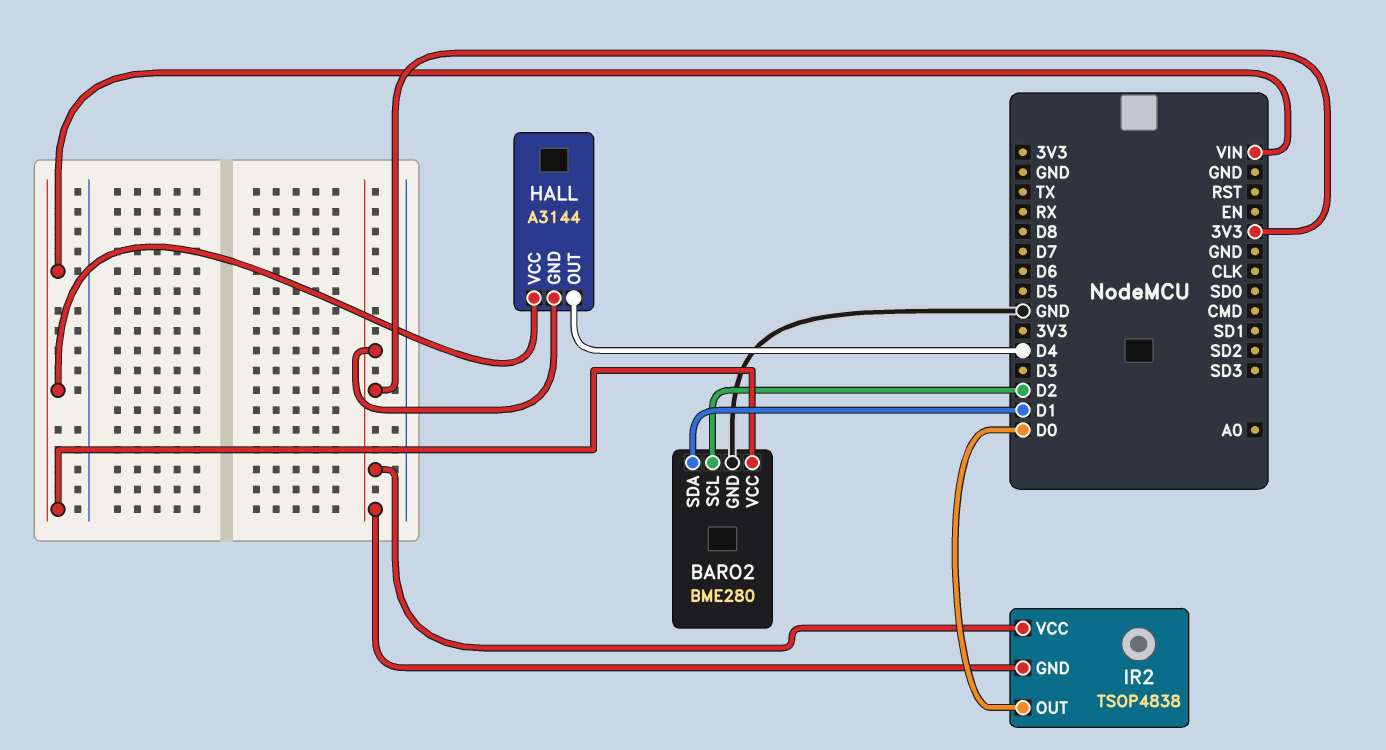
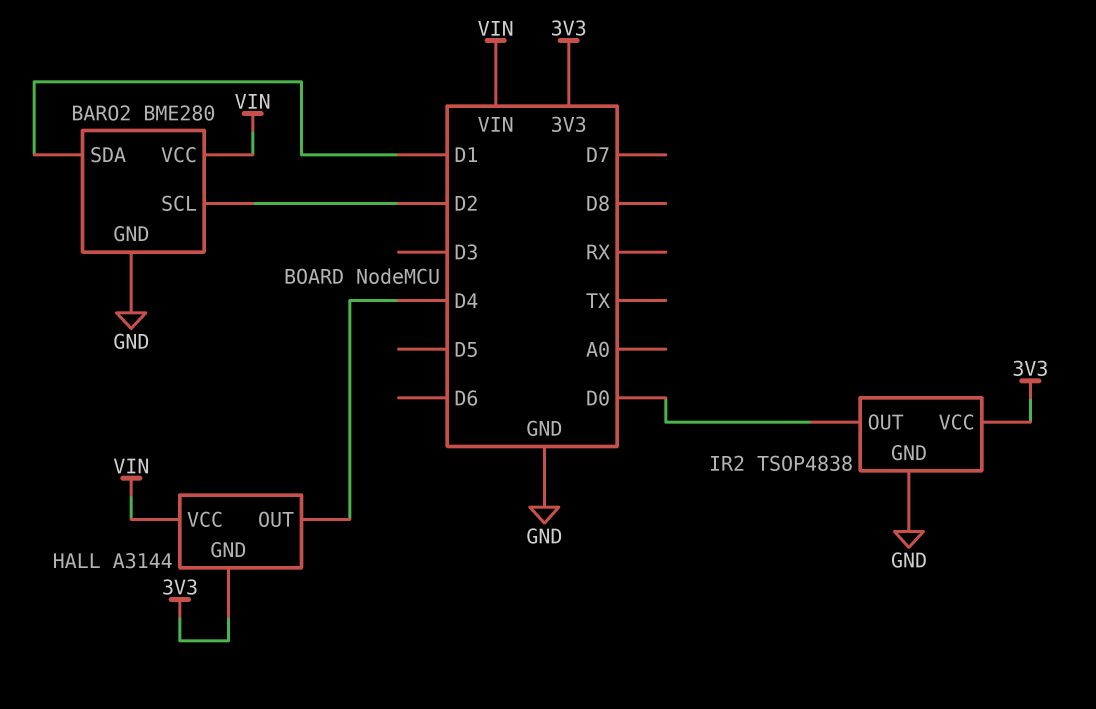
IR2 pin GND: 3V3 -> GND

